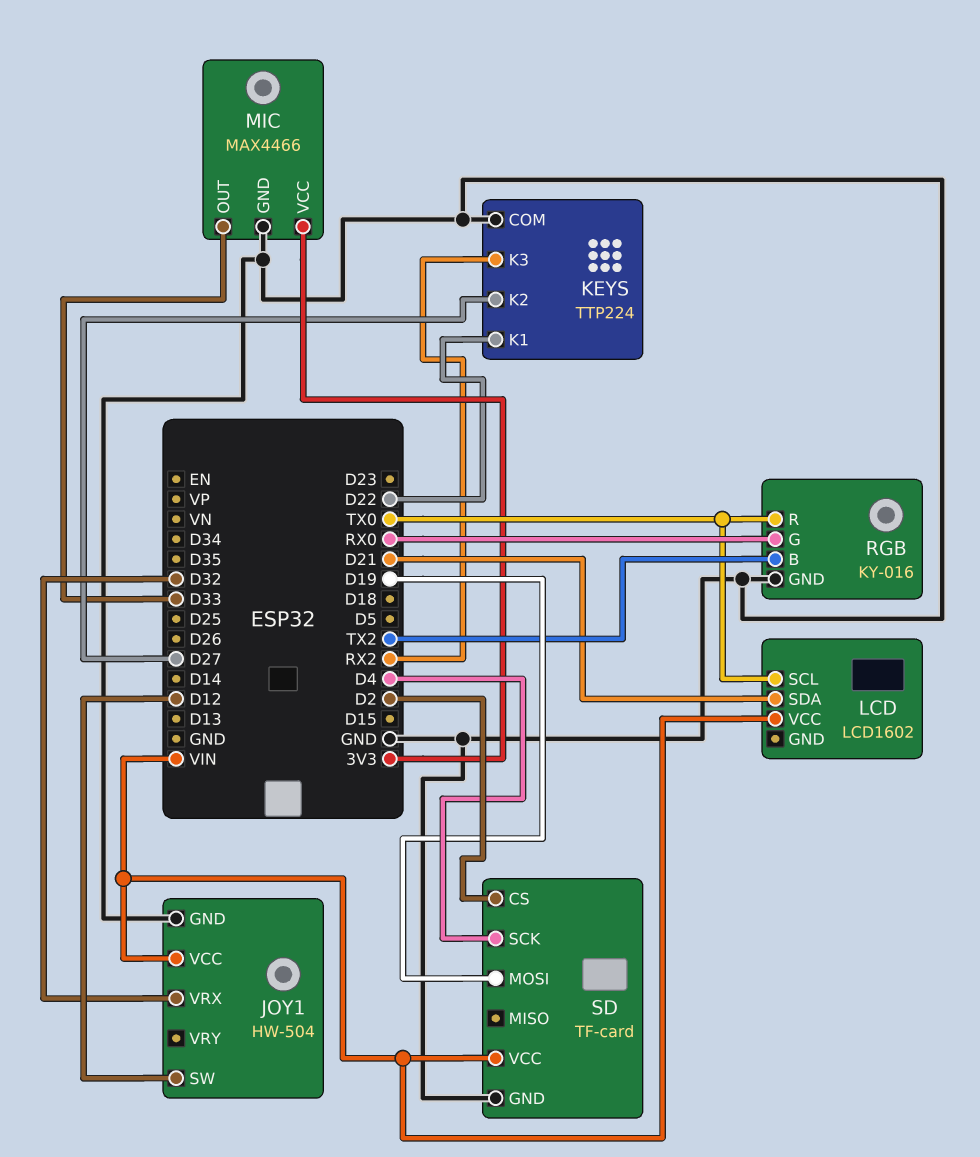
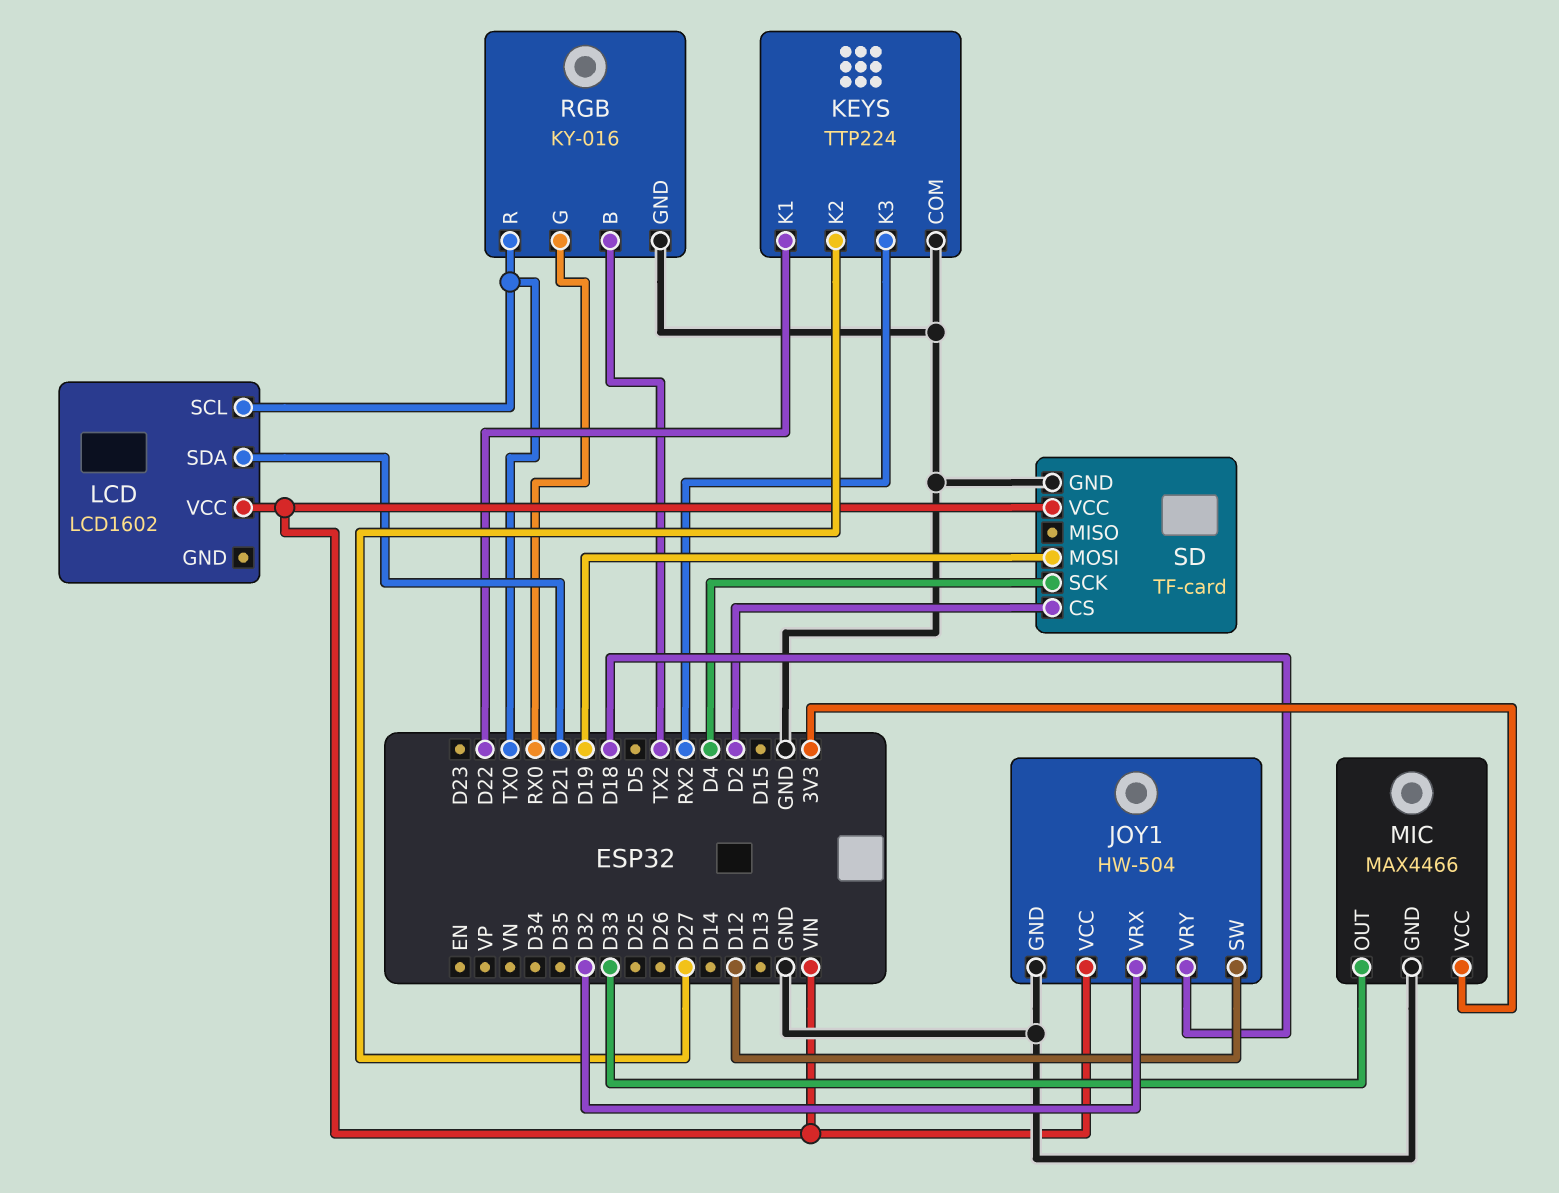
JOY1 pin VRY: none -> D18

